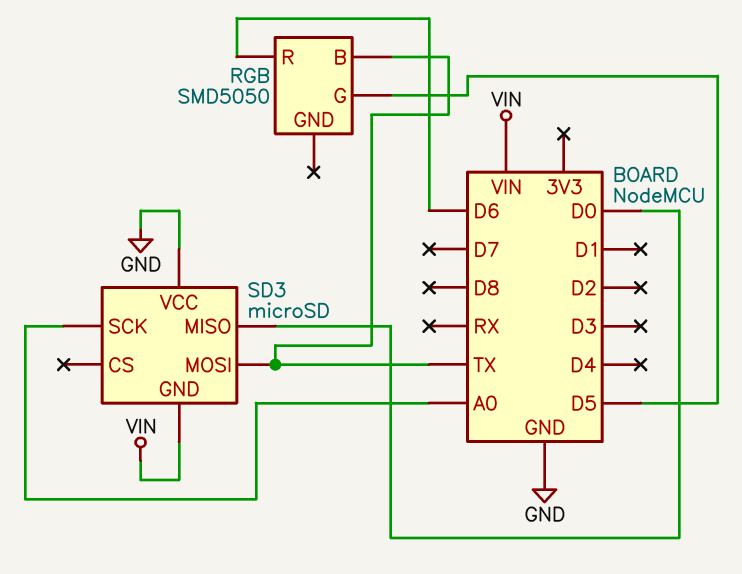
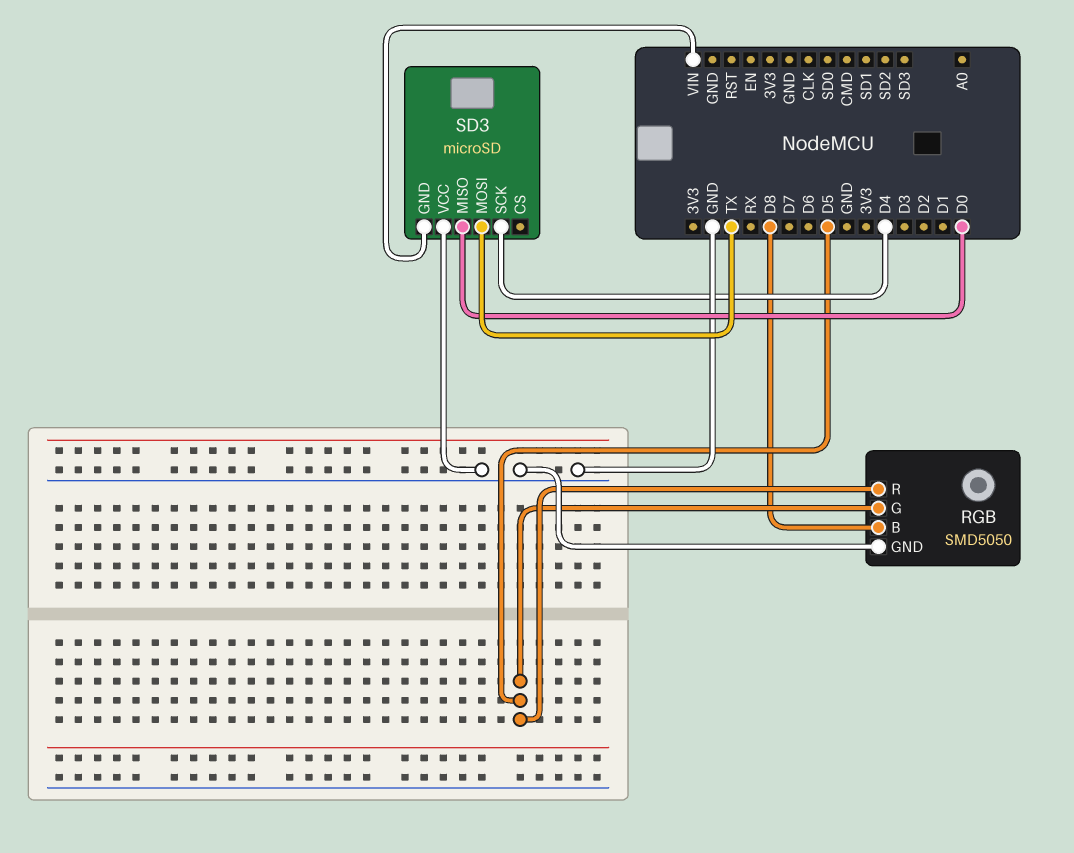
RGB pin B: TX -> D8
RGB pin GND: none -> GND
RGB pin R: D6 -> D5
SD3 pin SCK: A0 -> D4

